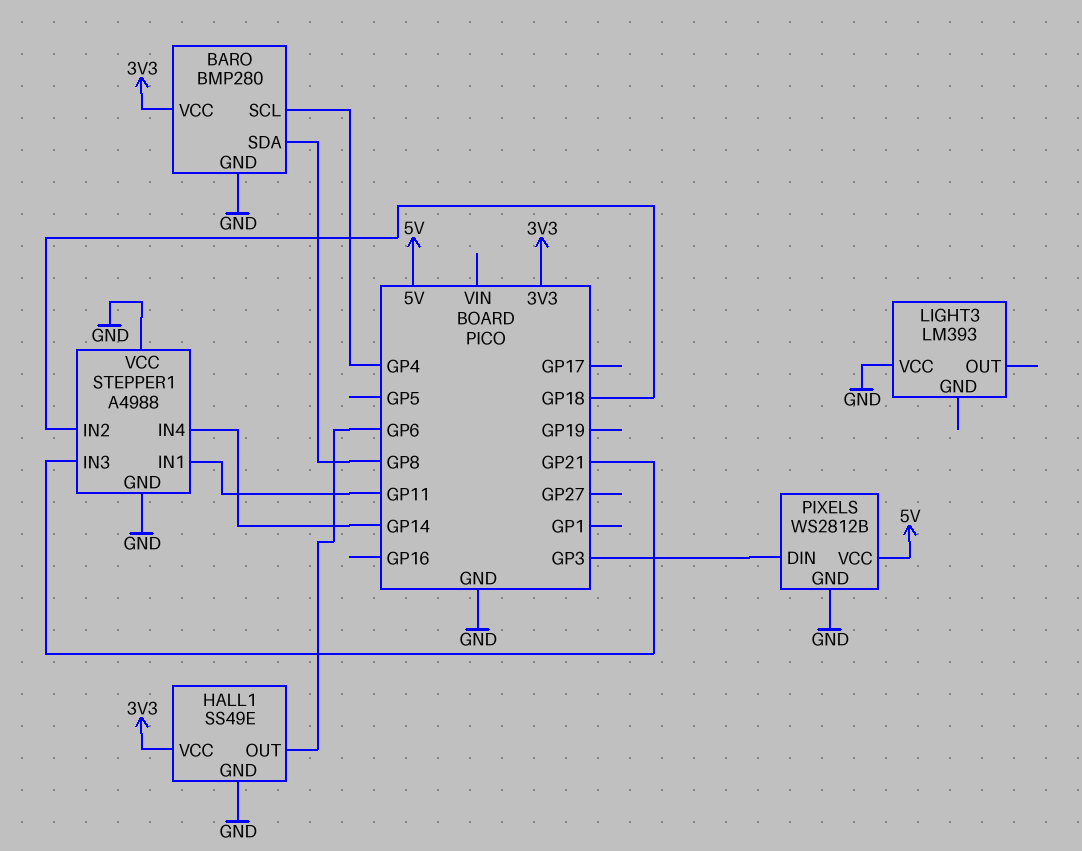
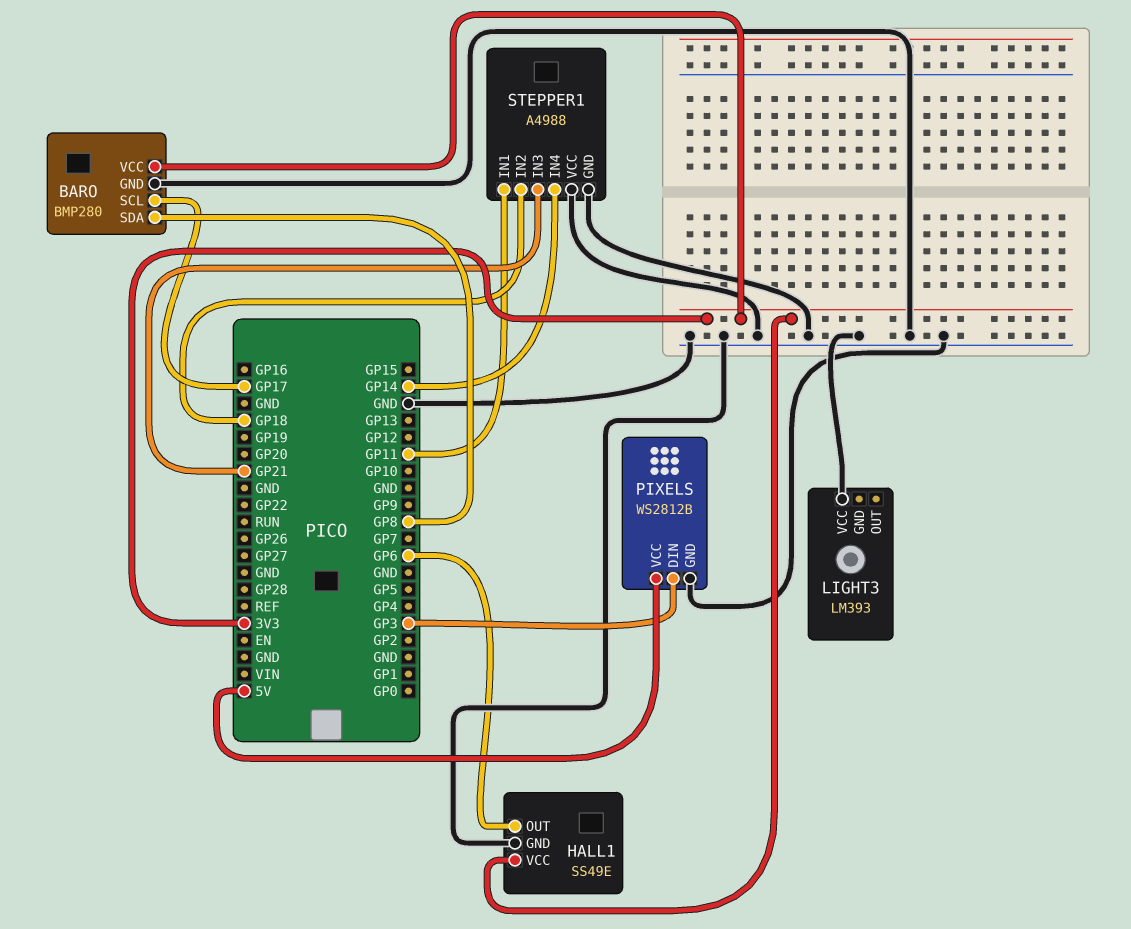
BARO pin SCL: GP4 -> GP17

